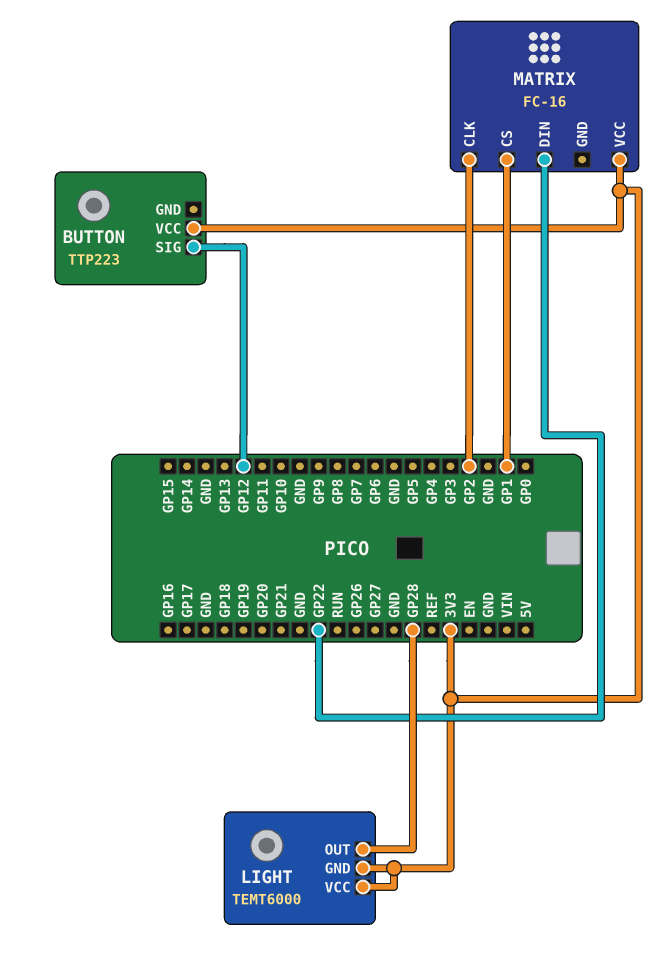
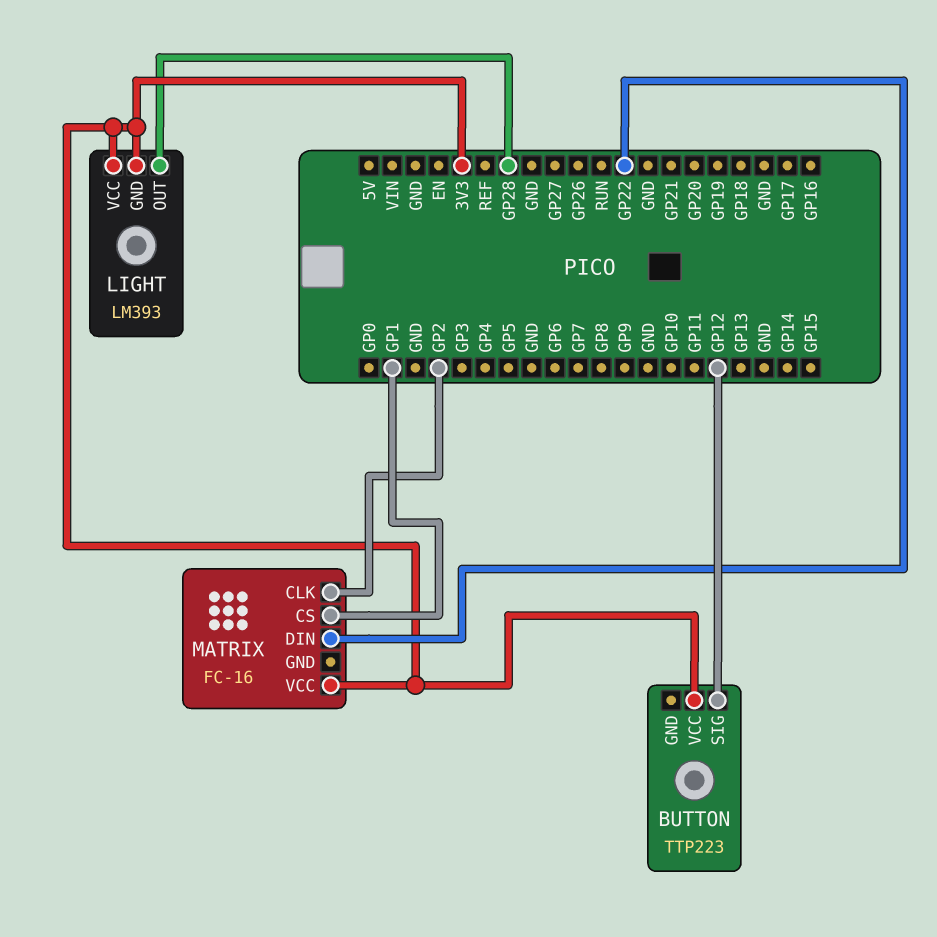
LIGHT: TEMT6000 -> LM393

